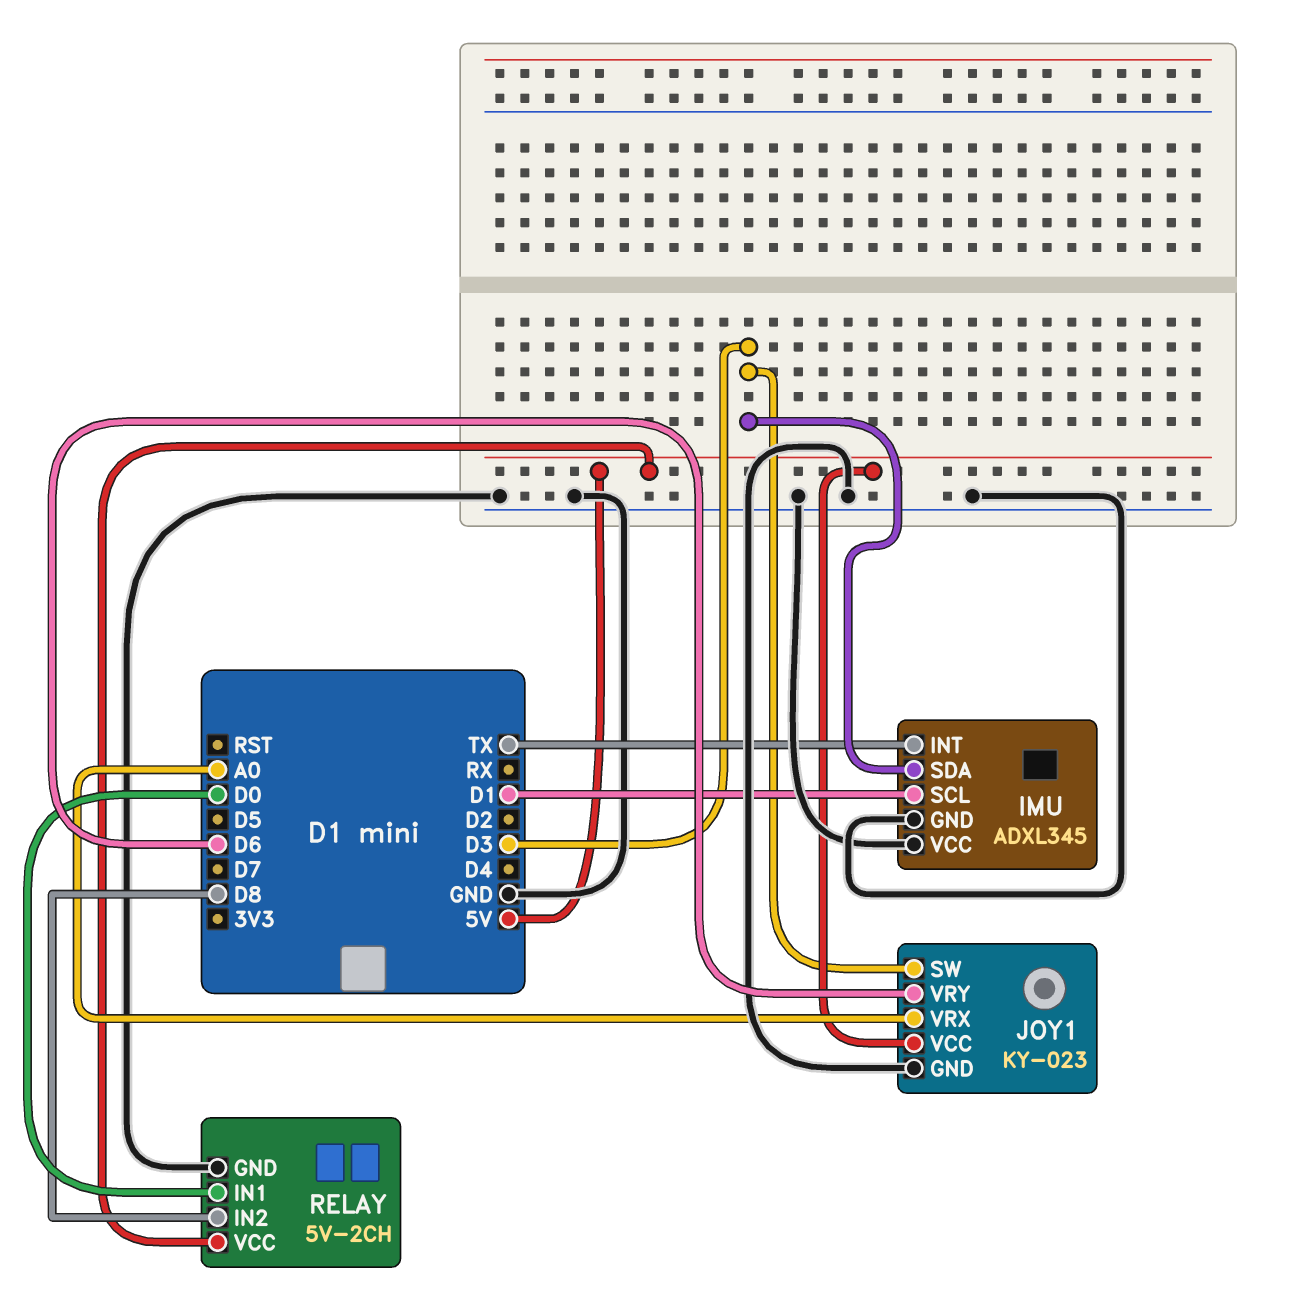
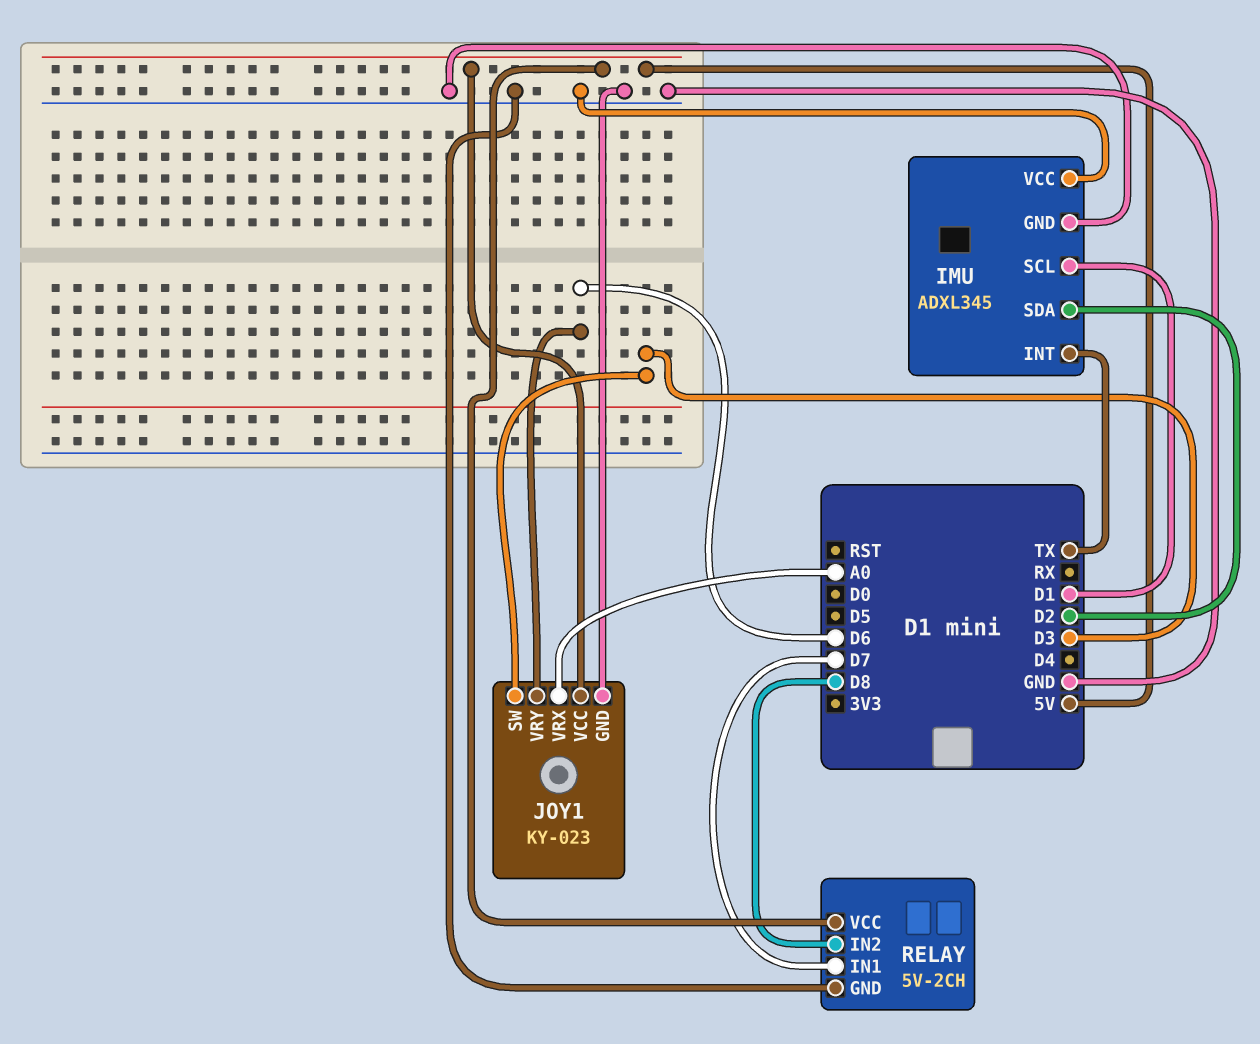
IMU pin SDA: D3 -> D2
RELAY pin IN1: D0 -> D7

